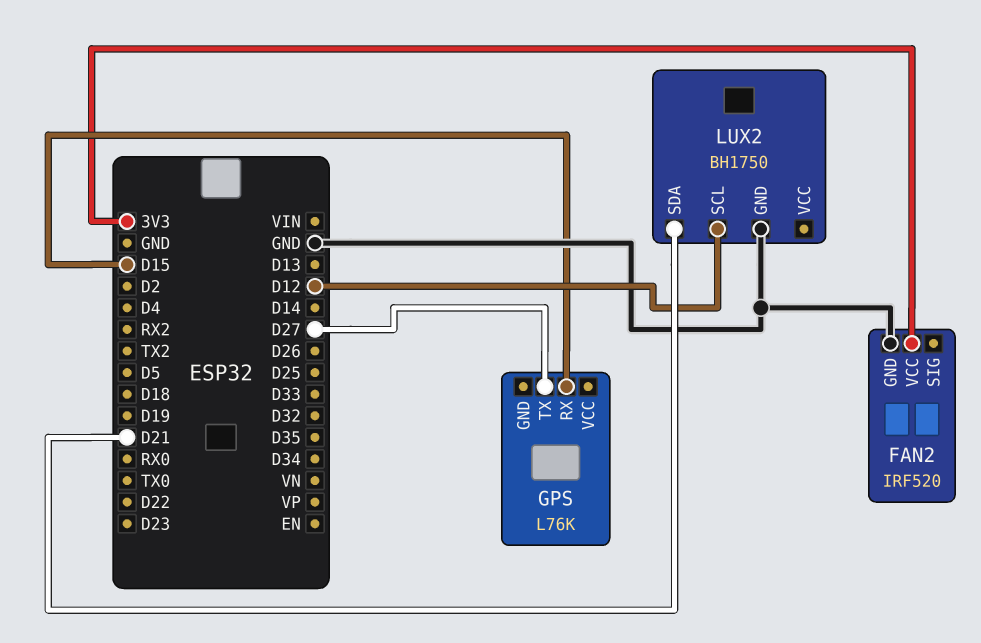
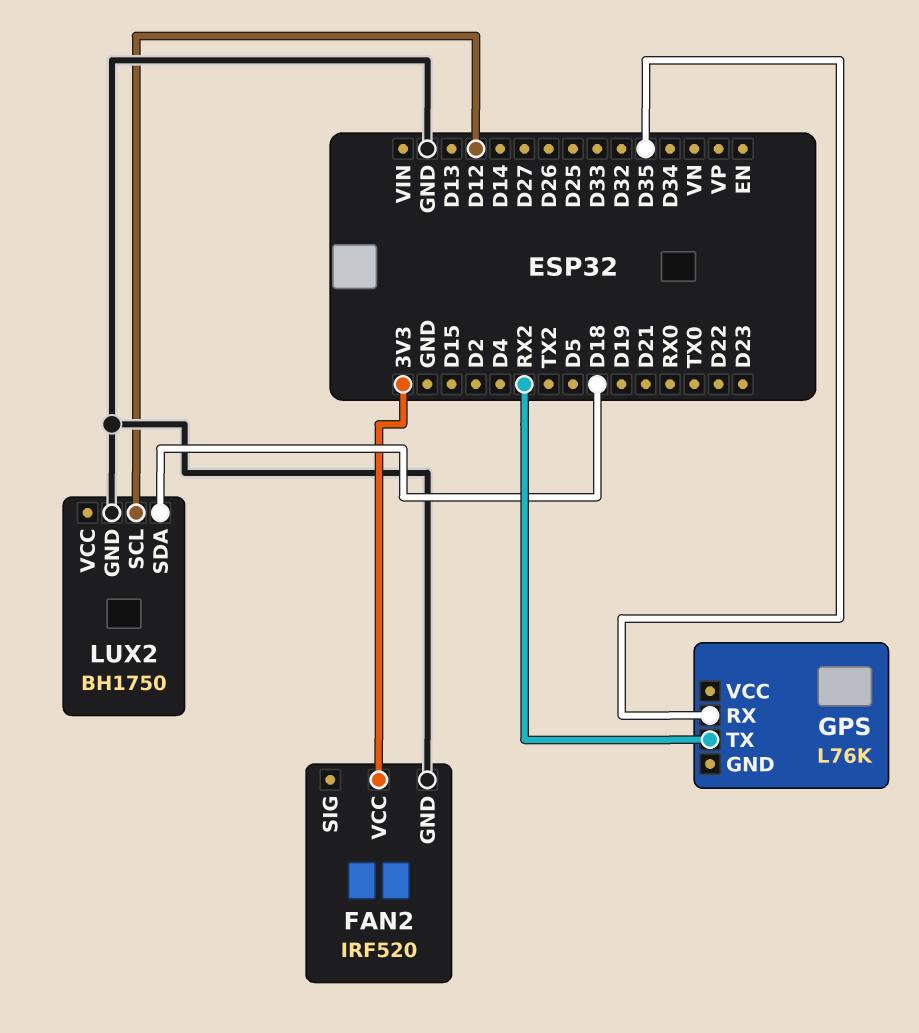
GPS pin RX: D15 -> D35
GPS pin TX: D27 -> RX2
LUX2 pin SDA: D21 -> D18

